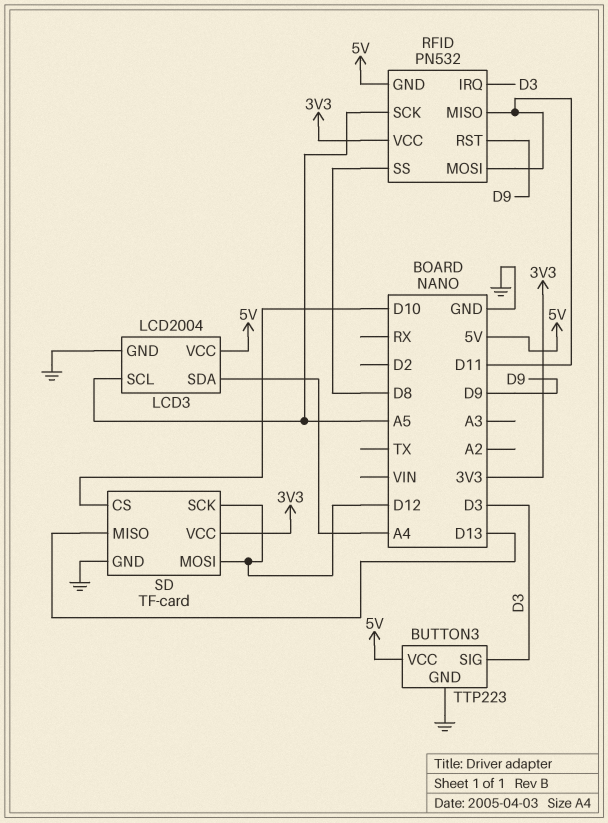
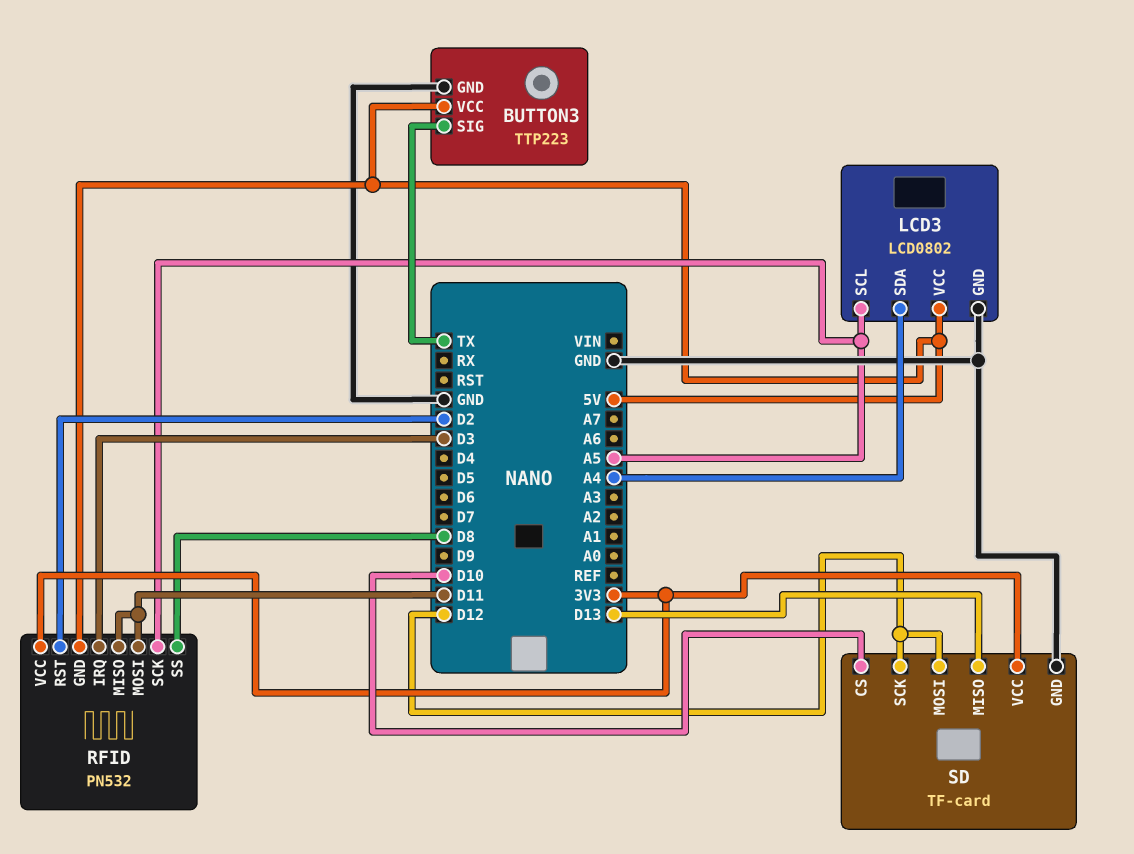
BUTTON3 pin SIG: D3 -> TX
LCD3: LCD2004 -> LCD0802
RFID pin RST: D9 -> D2

